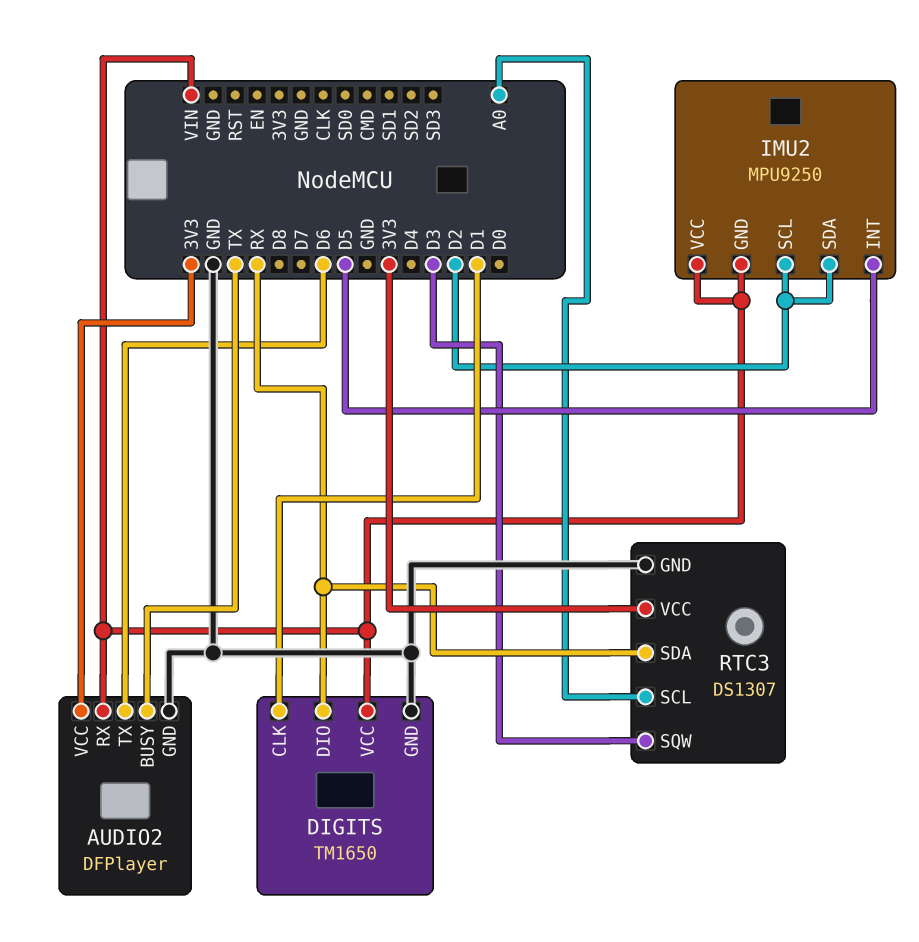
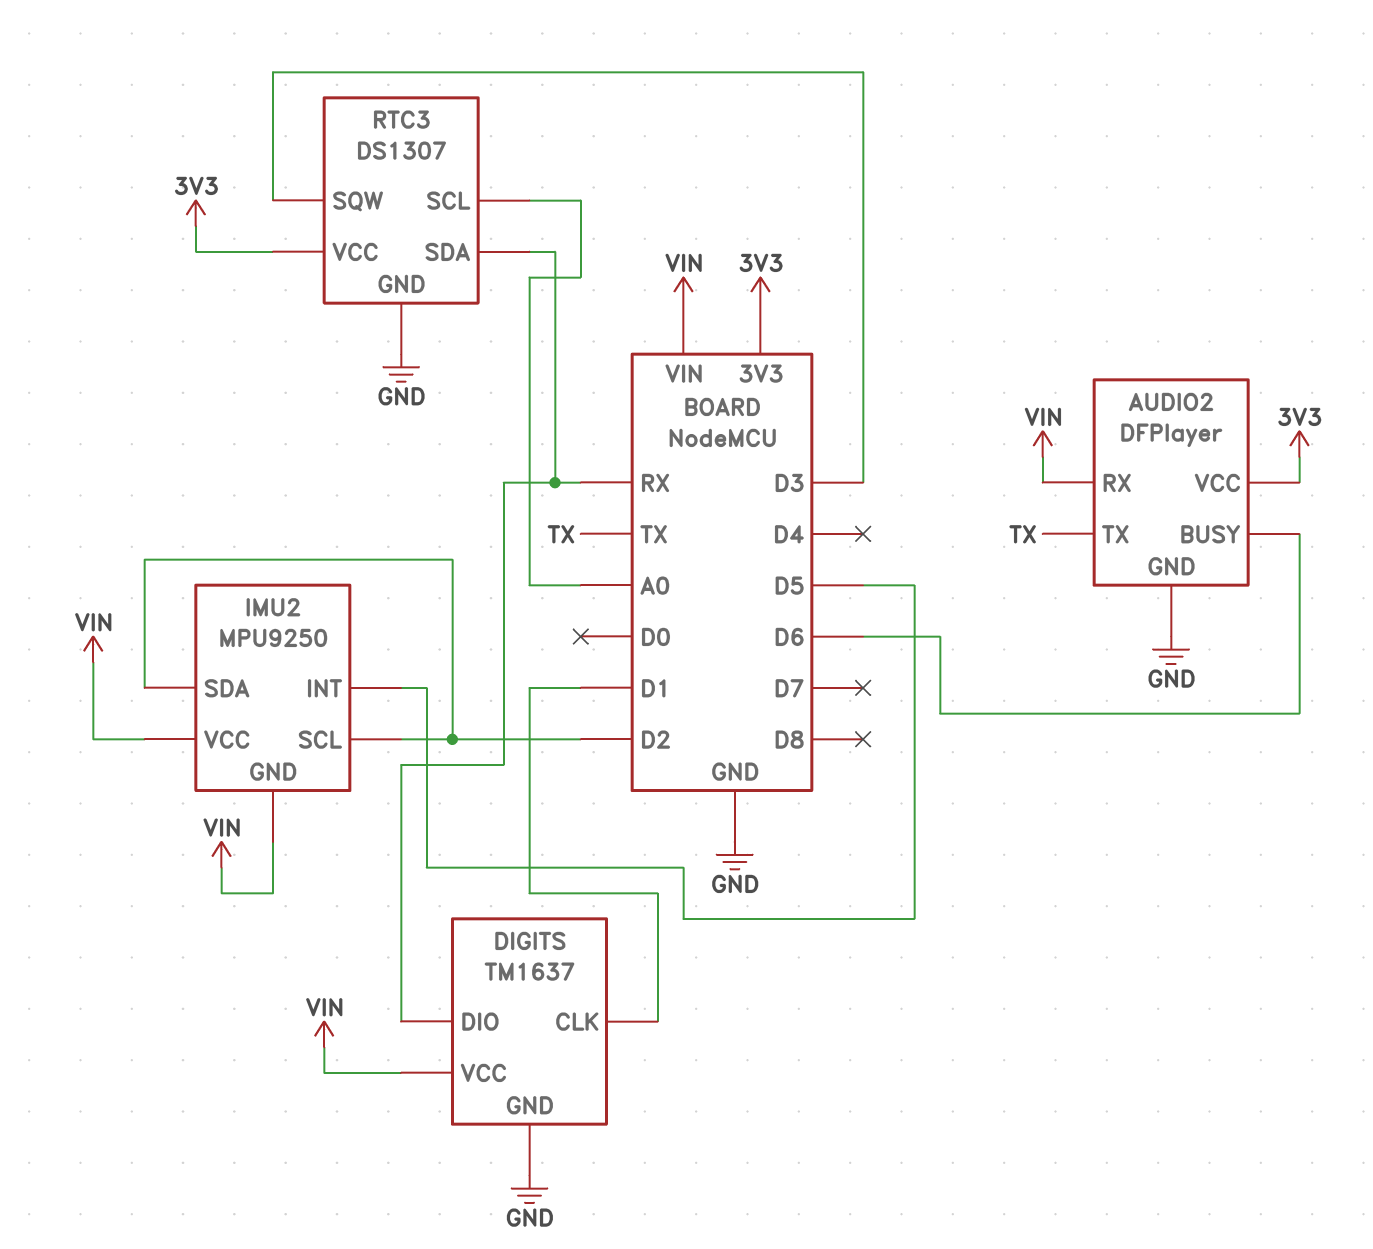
AUDIO2 pin BUSY: TX -> D6
AUDIO2 pin TX: D6 -> TX
DIGITS: TM1650 -> TM1637

